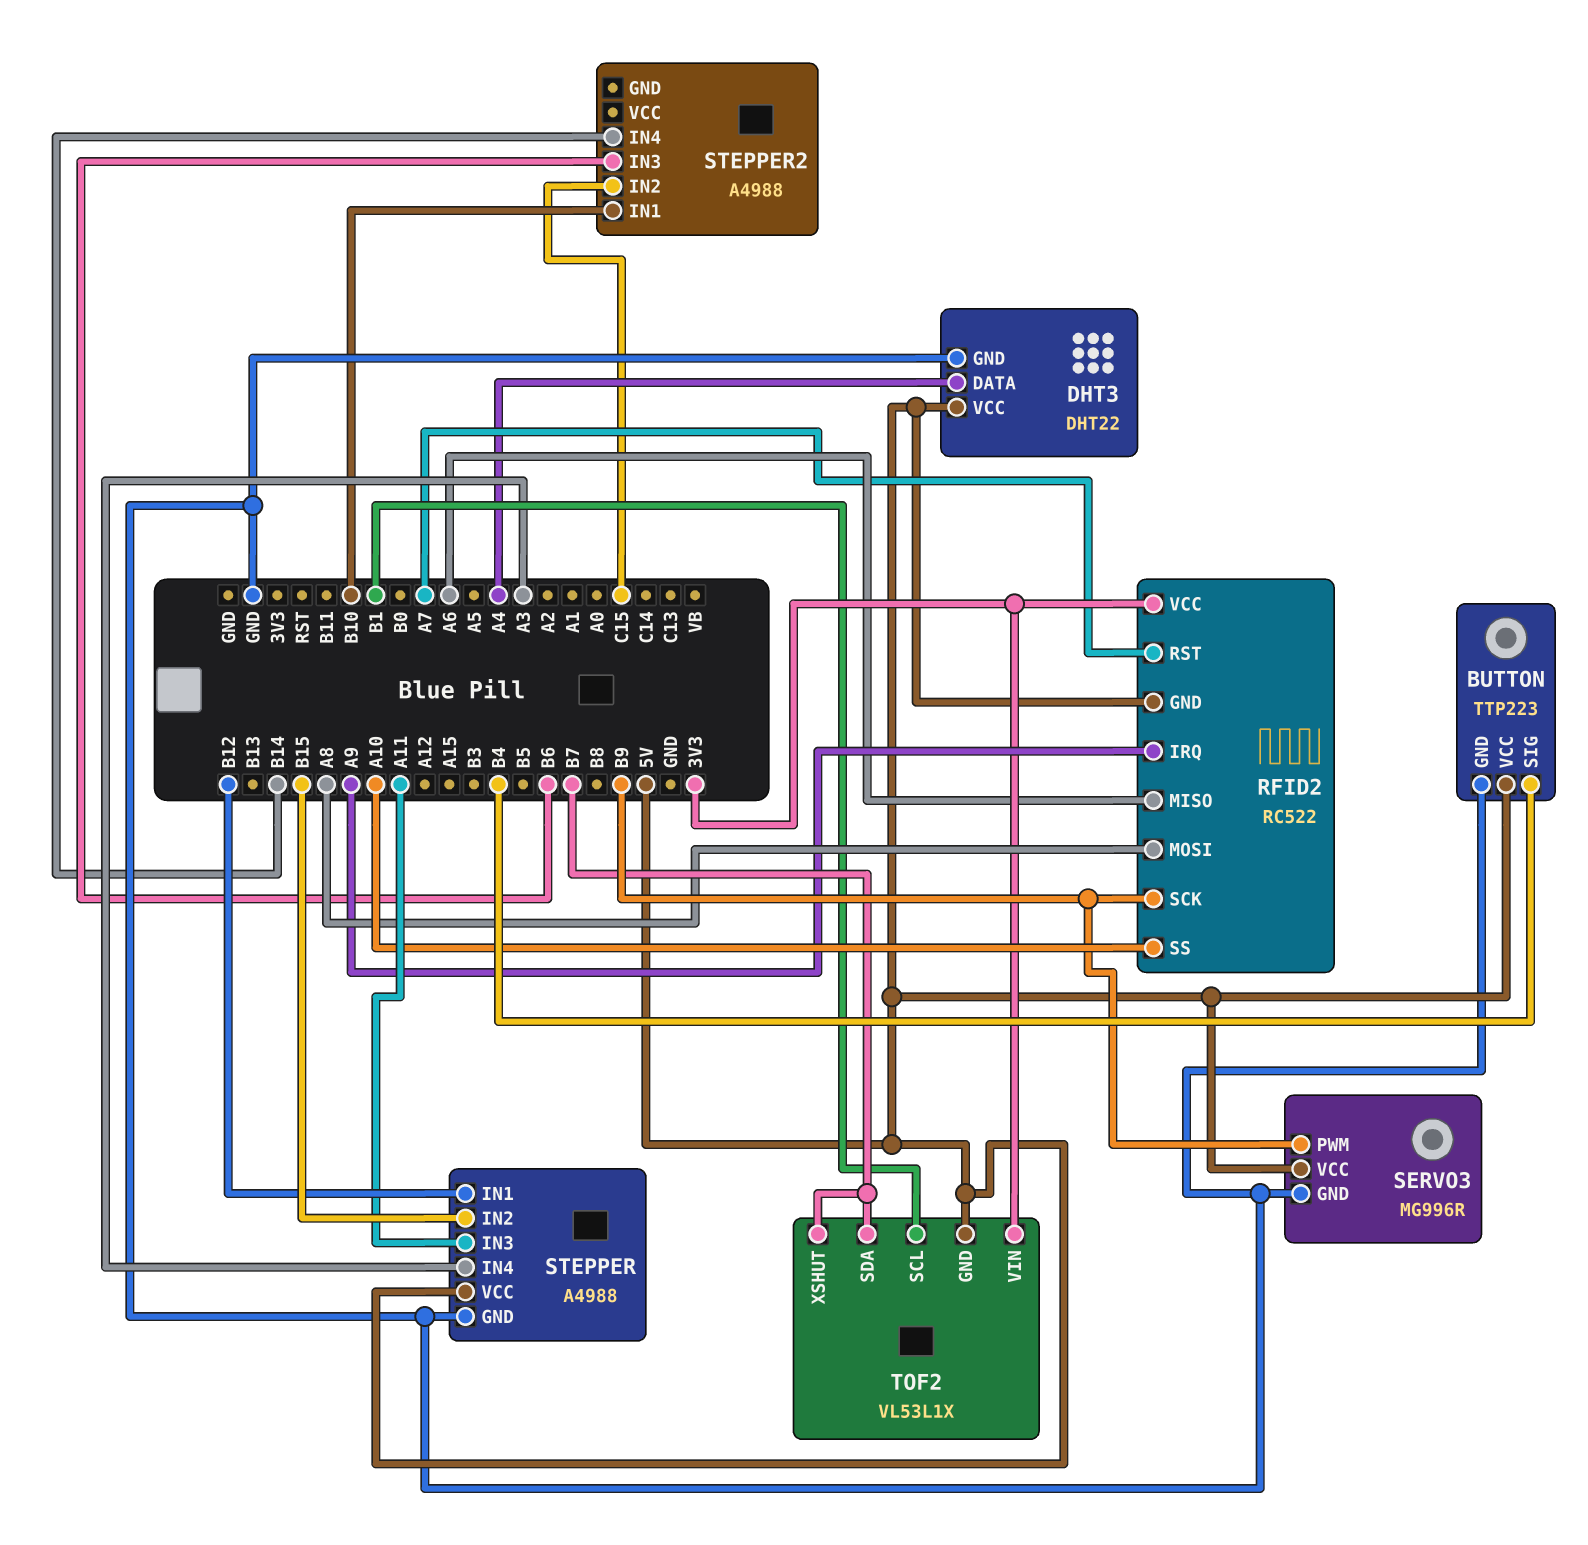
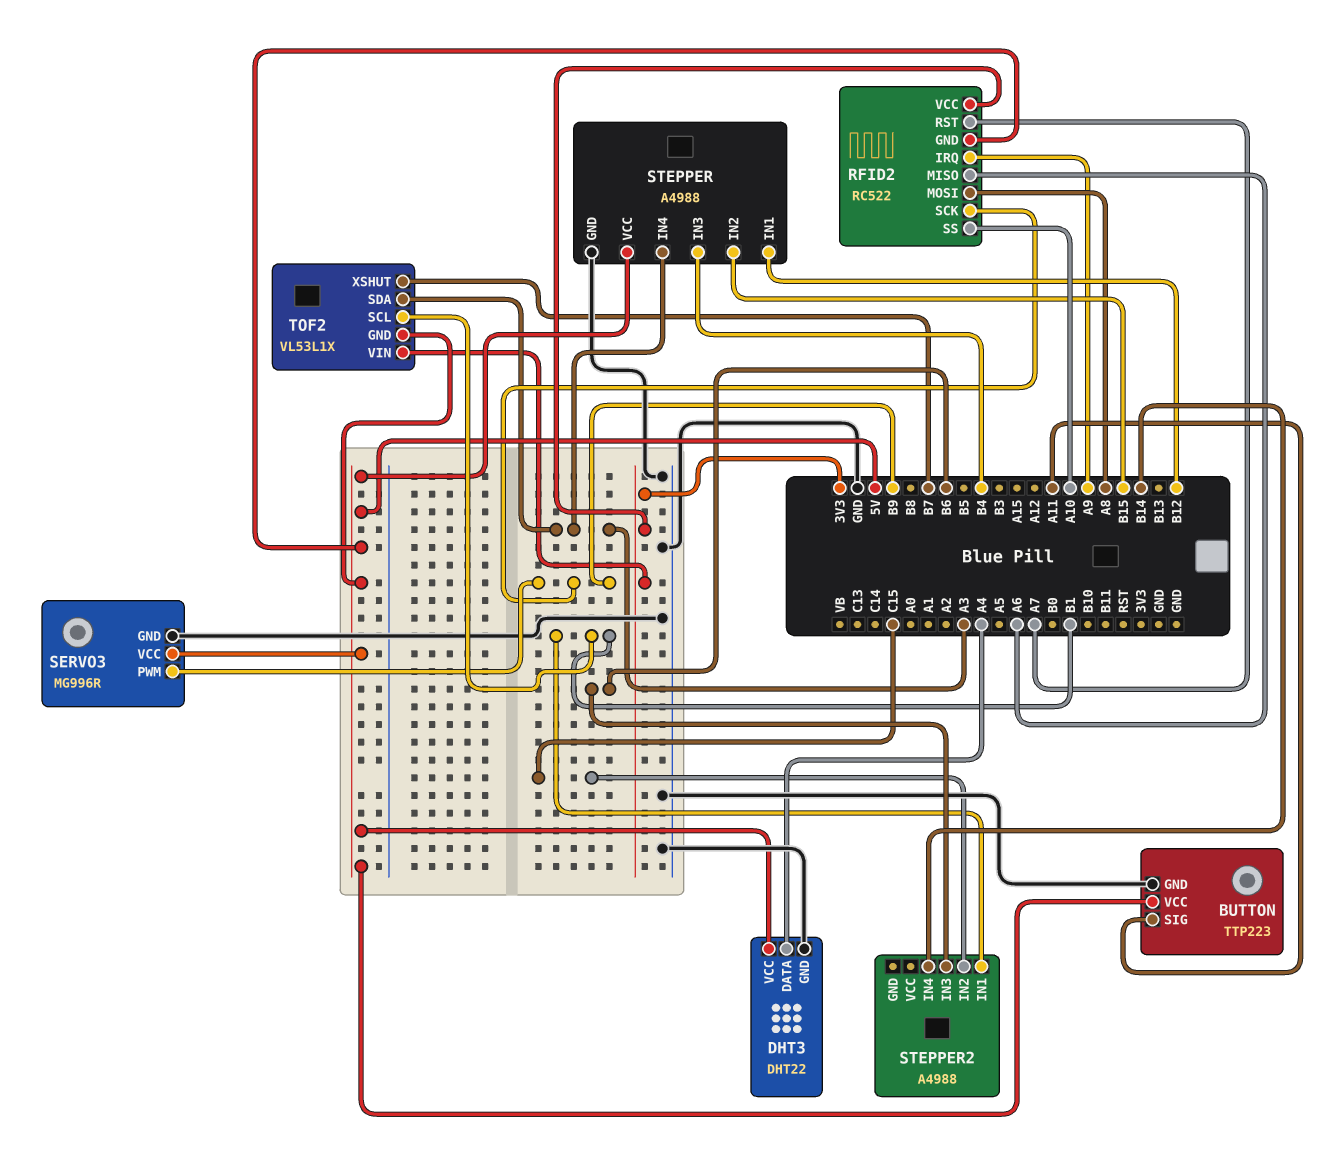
BUTTON pin SIG: B4 -> A11
STEPPER pin IN3: A11 -> B4
STEPPER2 pin IN1: B10 -> B1
TOF2 pin SDA: B7 -> A3

